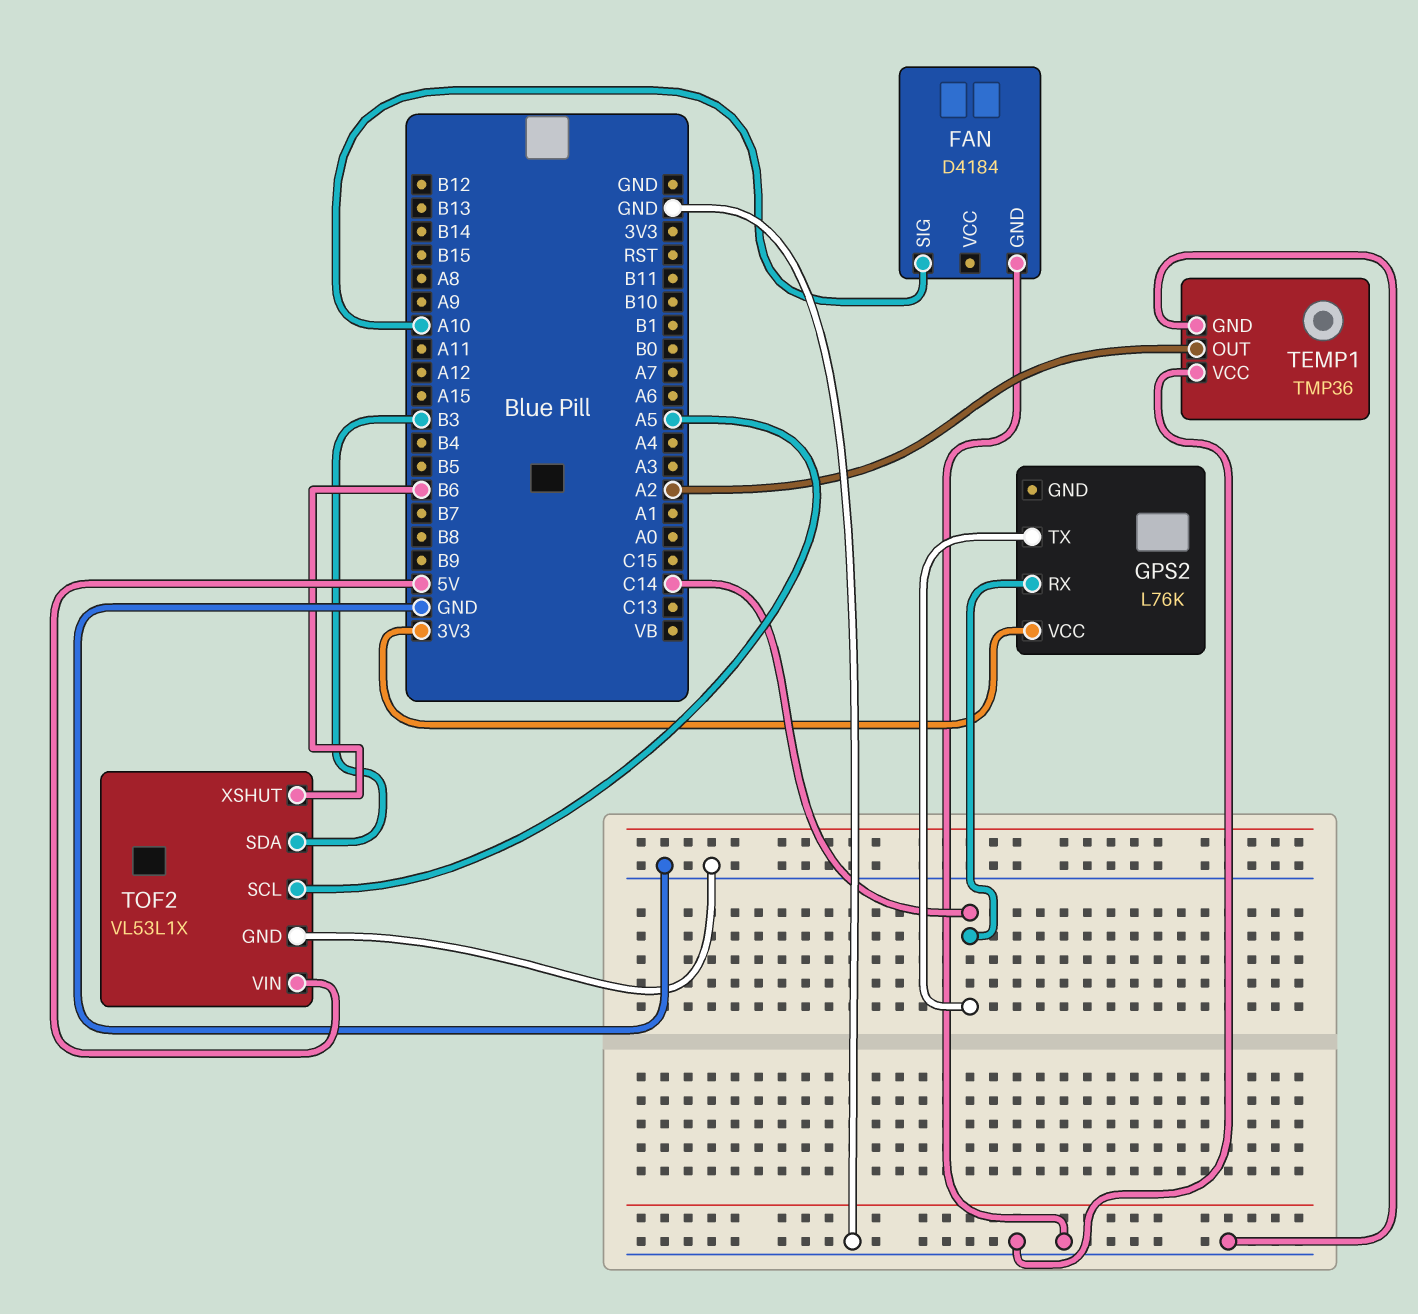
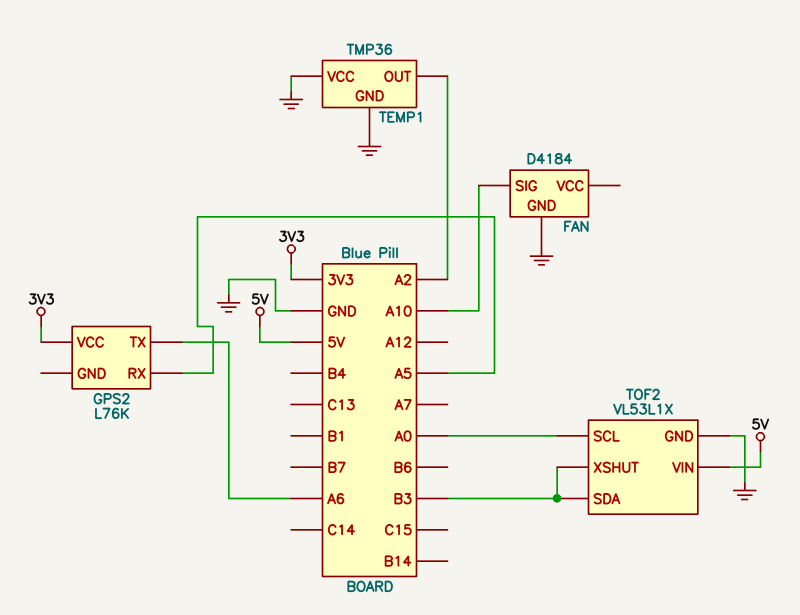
GPS2 pin RX: C14 -> A5
GPS2 pin TX: C14 -> A6
TOF2 pin SCL: A5 -> A0
TOF2 pin XSHUT: B6 -> B3

